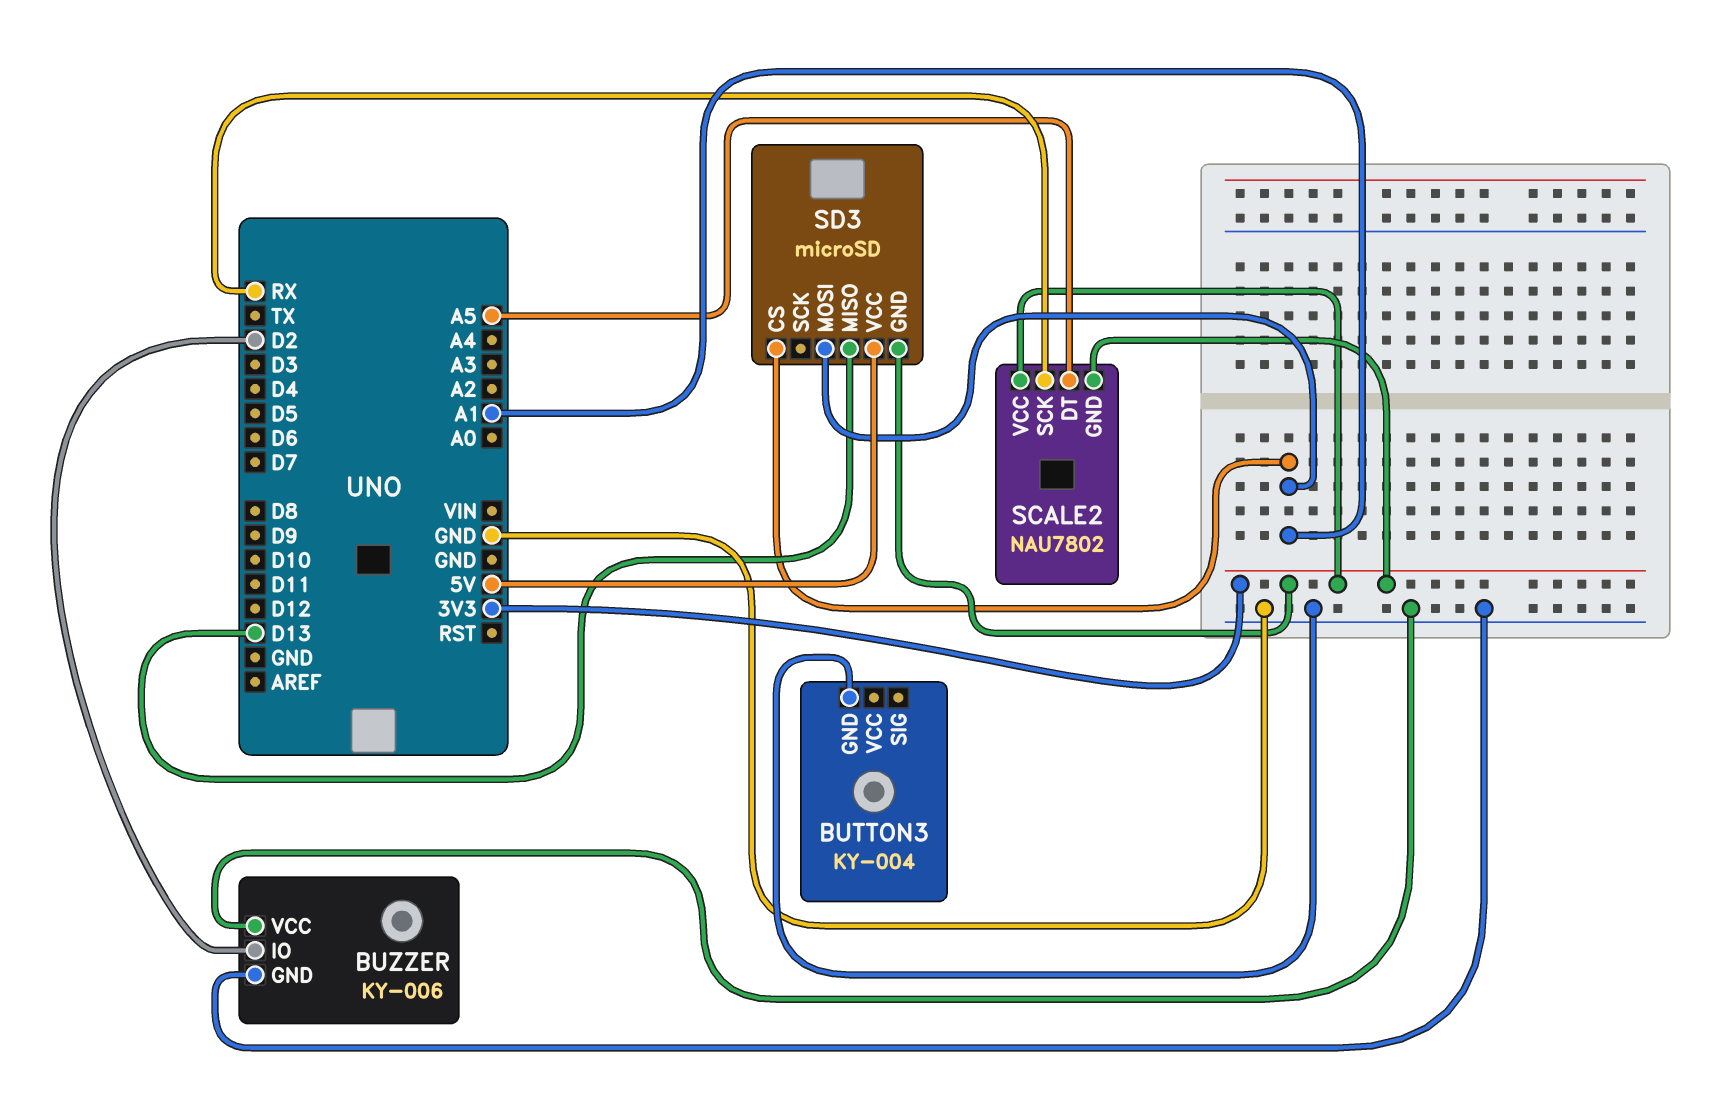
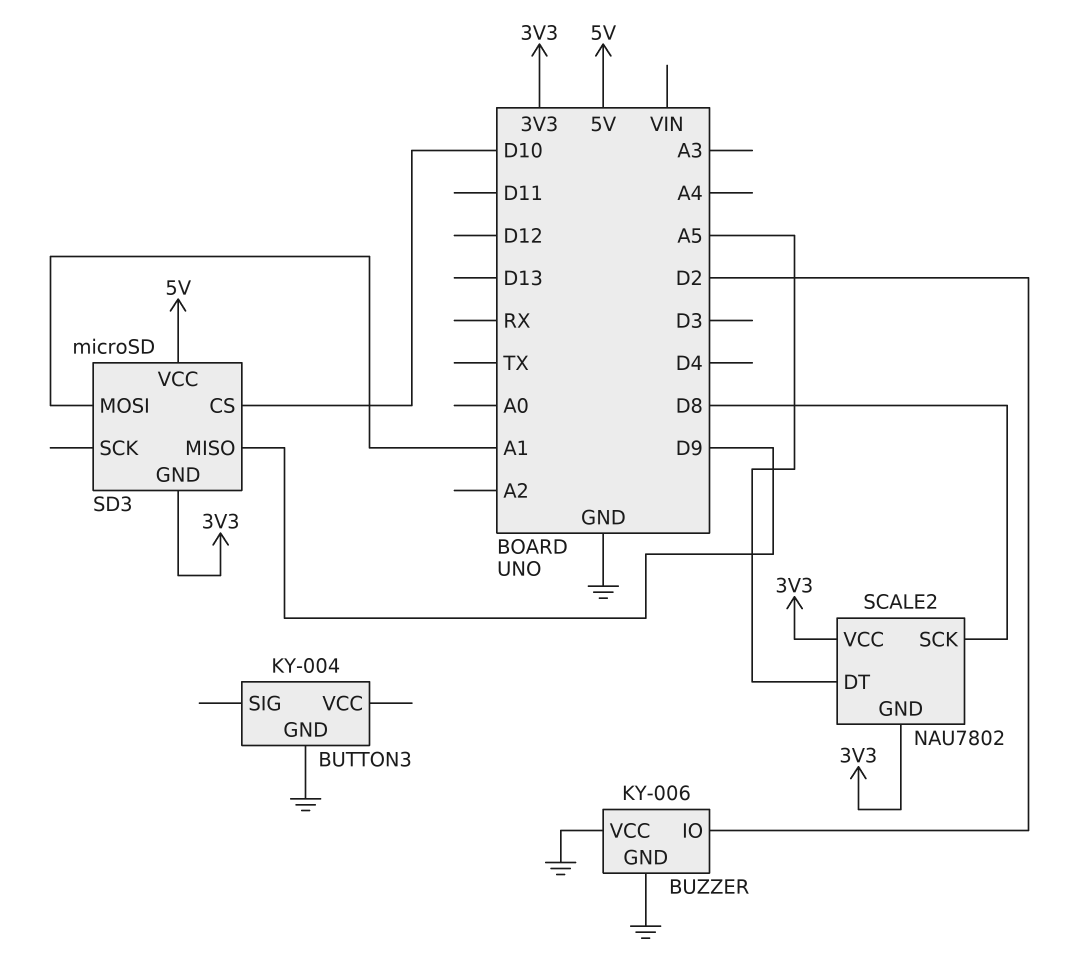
SCALE2 pin SCK: RX -> D8
SD3 pin CS: A1 -> D10
SD3 pin MISO: D13 -> D9

